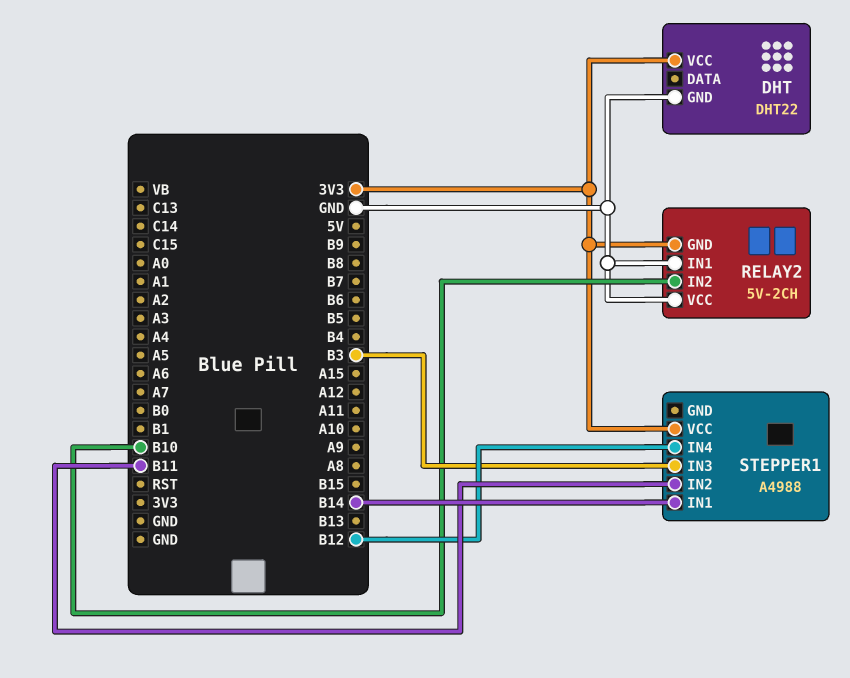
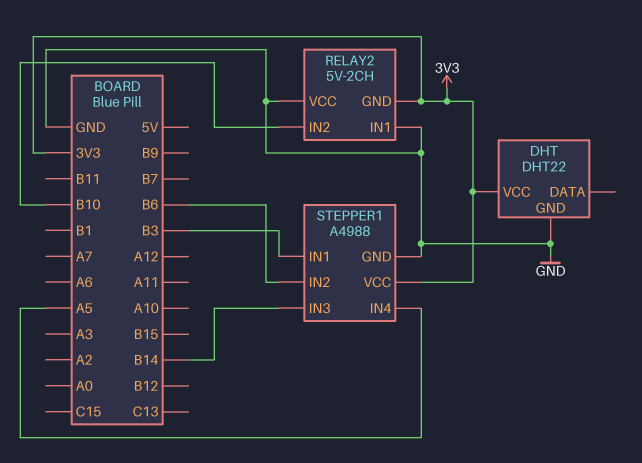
STEPPER1 pin GND: none -> GND
STEPPER1 pin IN1: B14 -> B3
STEPPER1 pin IN2: B11 -> B6
STEPPER1 pin IN3: B3 -> B14
STEPPER1 pin IN4: B12 -> A5

